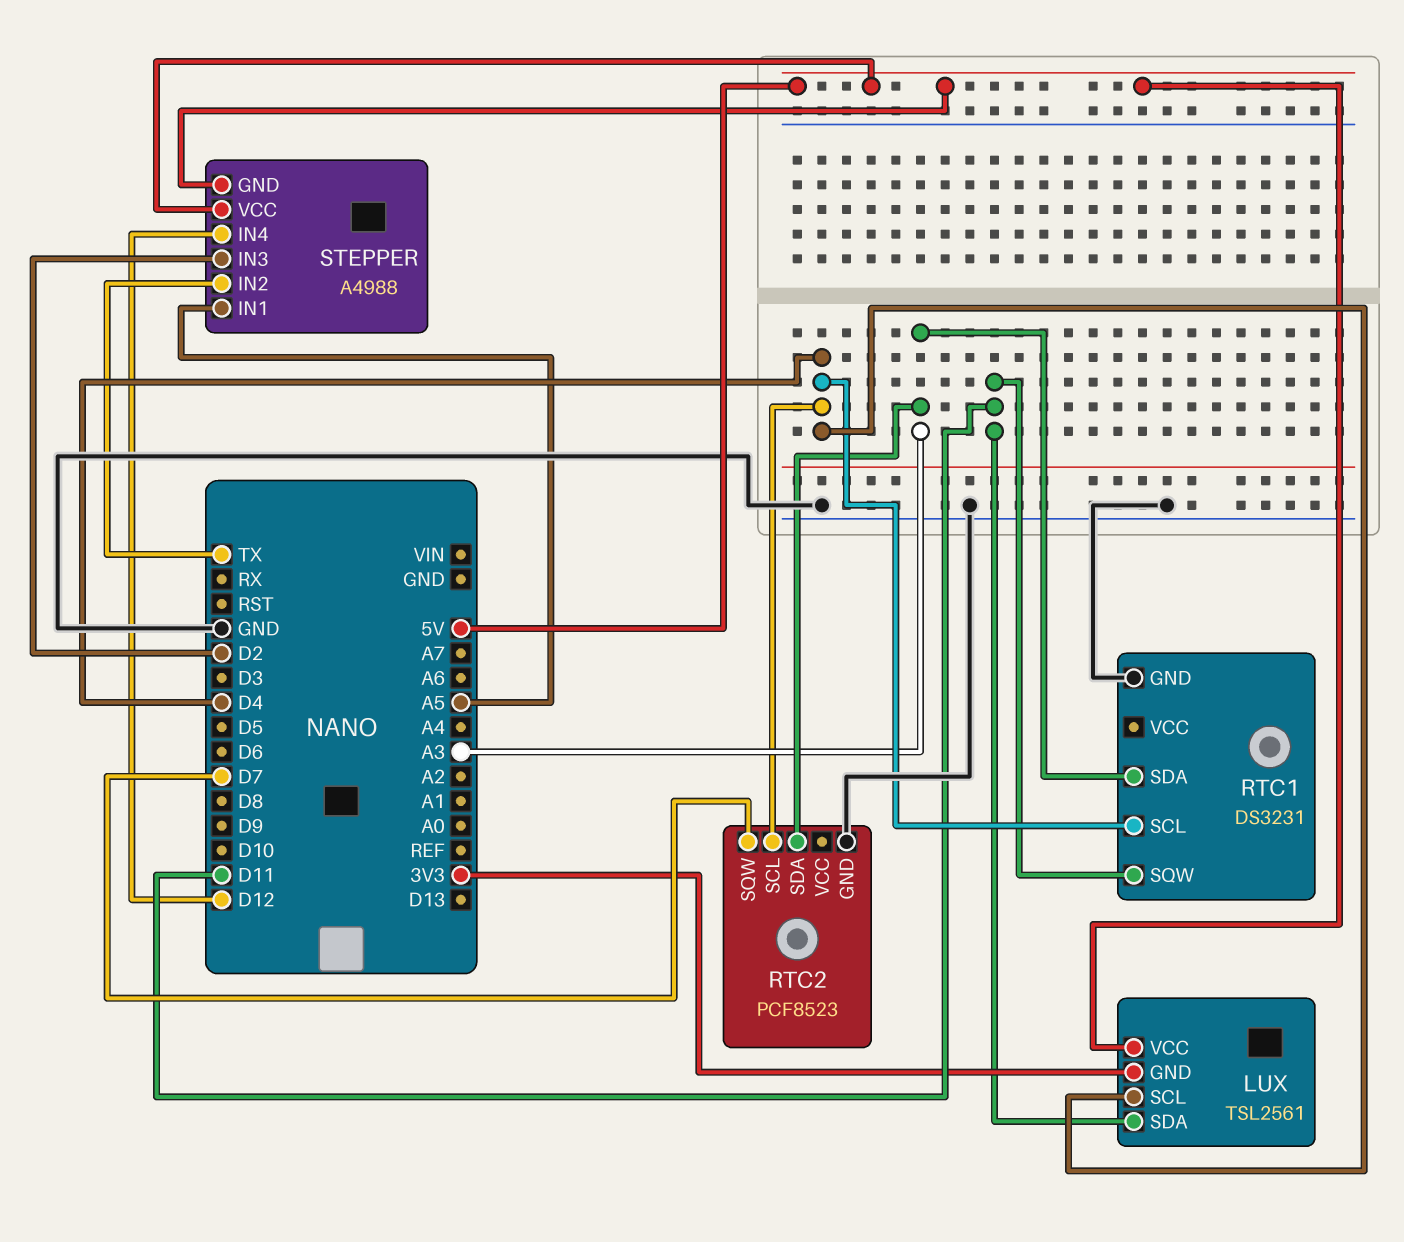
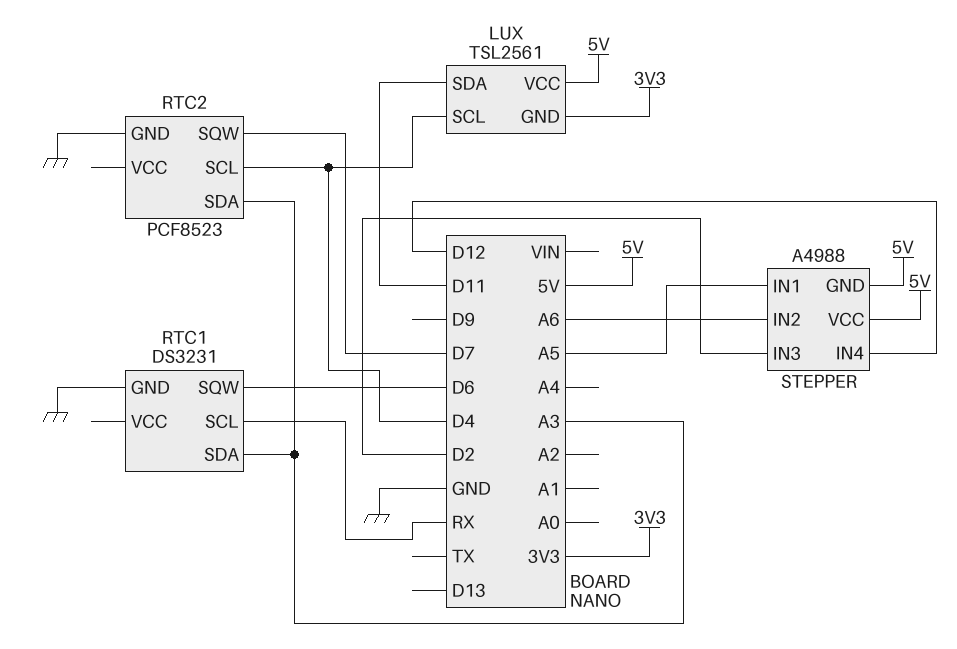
RTC1 pin SCL: D4 -> RX
RTC1 pin SQW: D11 -> D6
STEPPER pin IN2: TX -> A6

